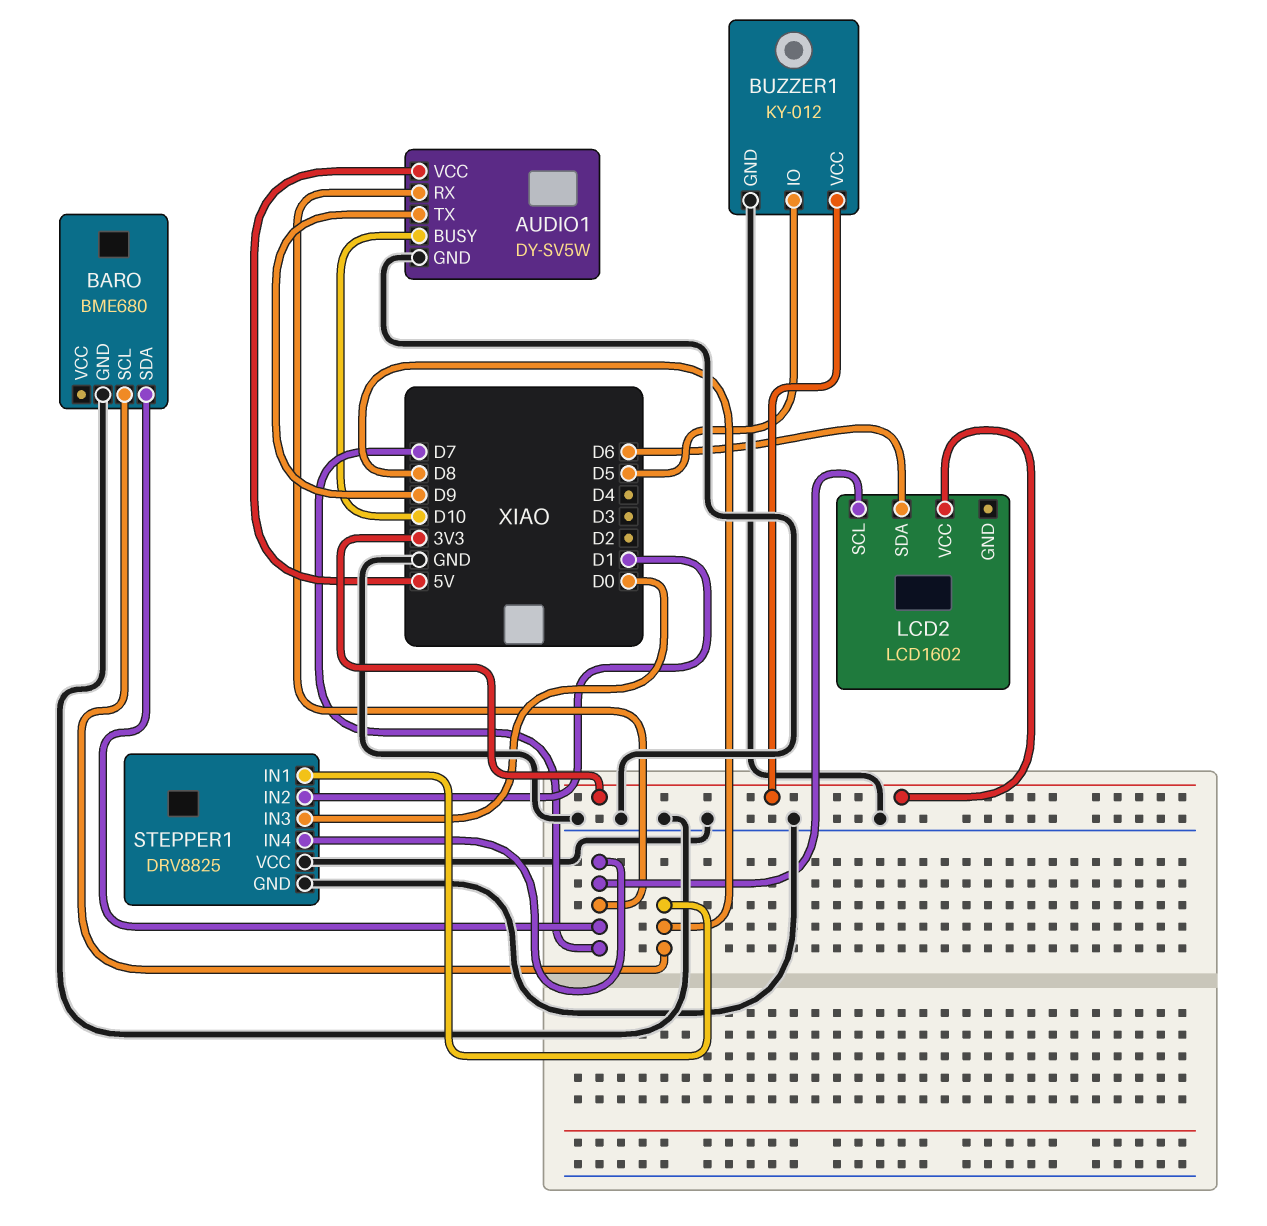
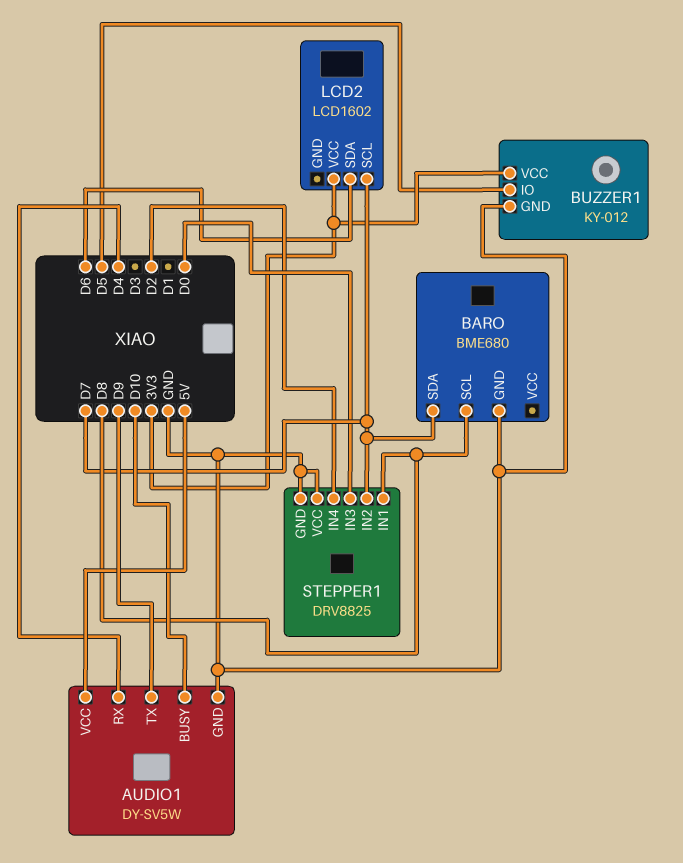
AUDIO1 pin RX: D7 -> D4
STEPPER1 pin IN2: D1 -> D7
STEPPER1 pin IN4: D7 -> D2

